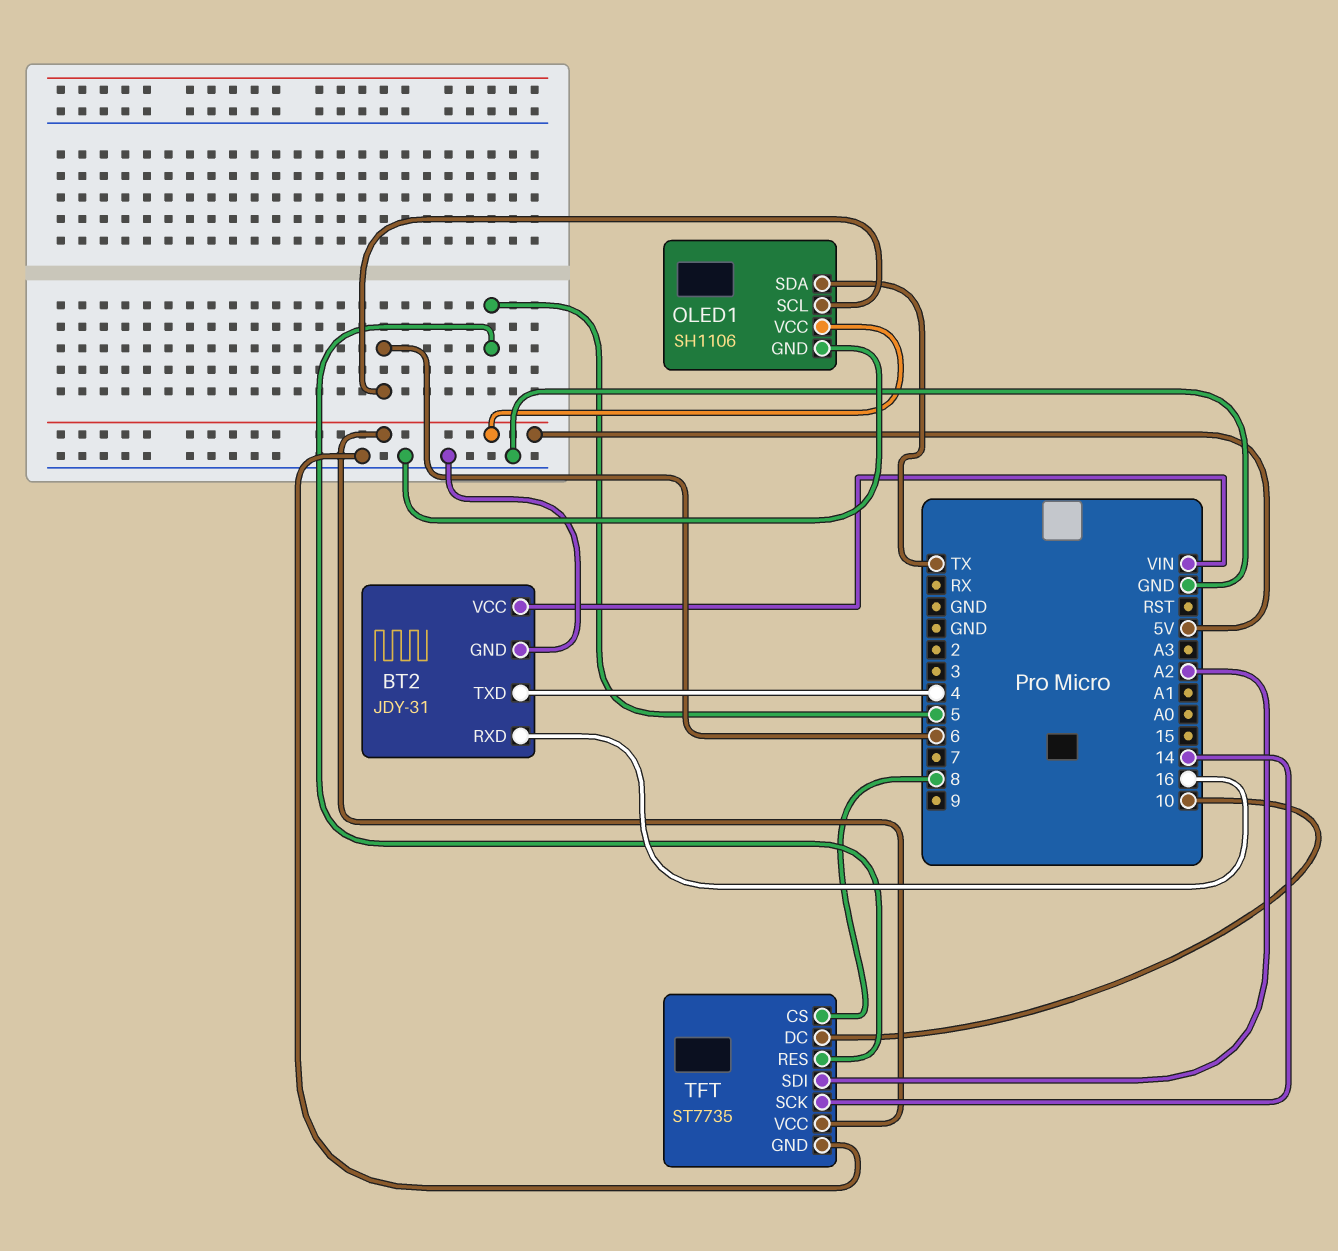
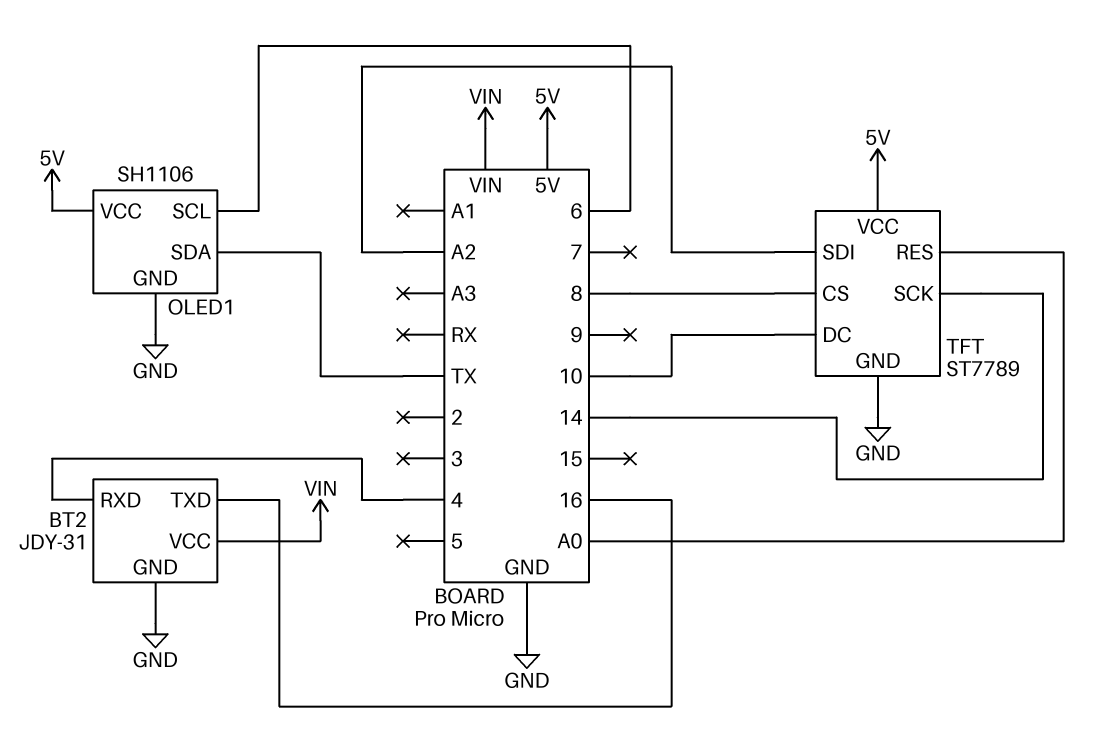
BT2 pin RXD: 16 -> 4
BT2 pin TXD: 4 -> 16
TFT: ST7735 -> ST7789
TFT pin RES: 5 -> A0

